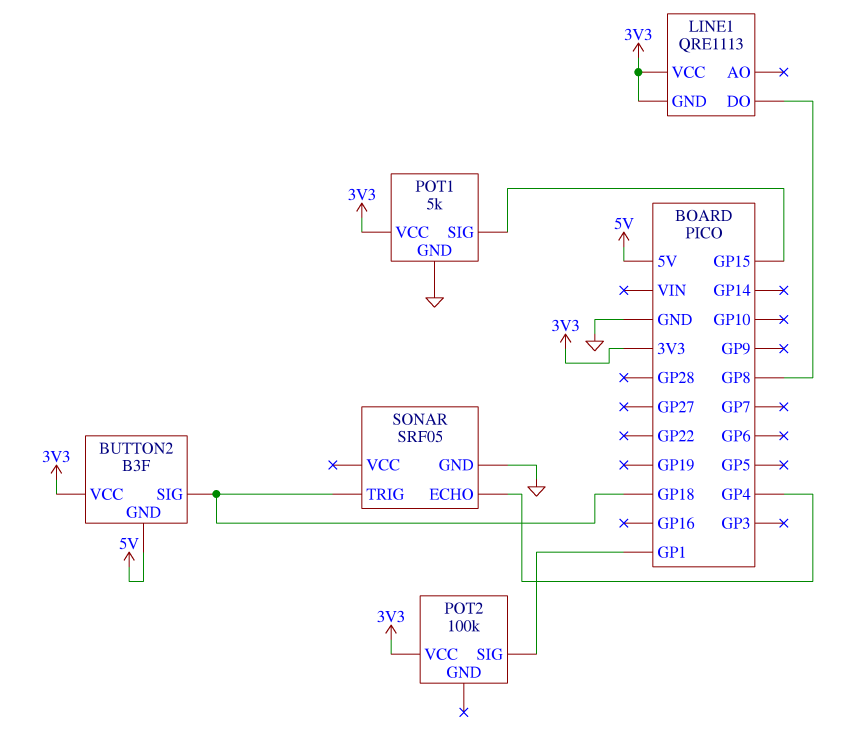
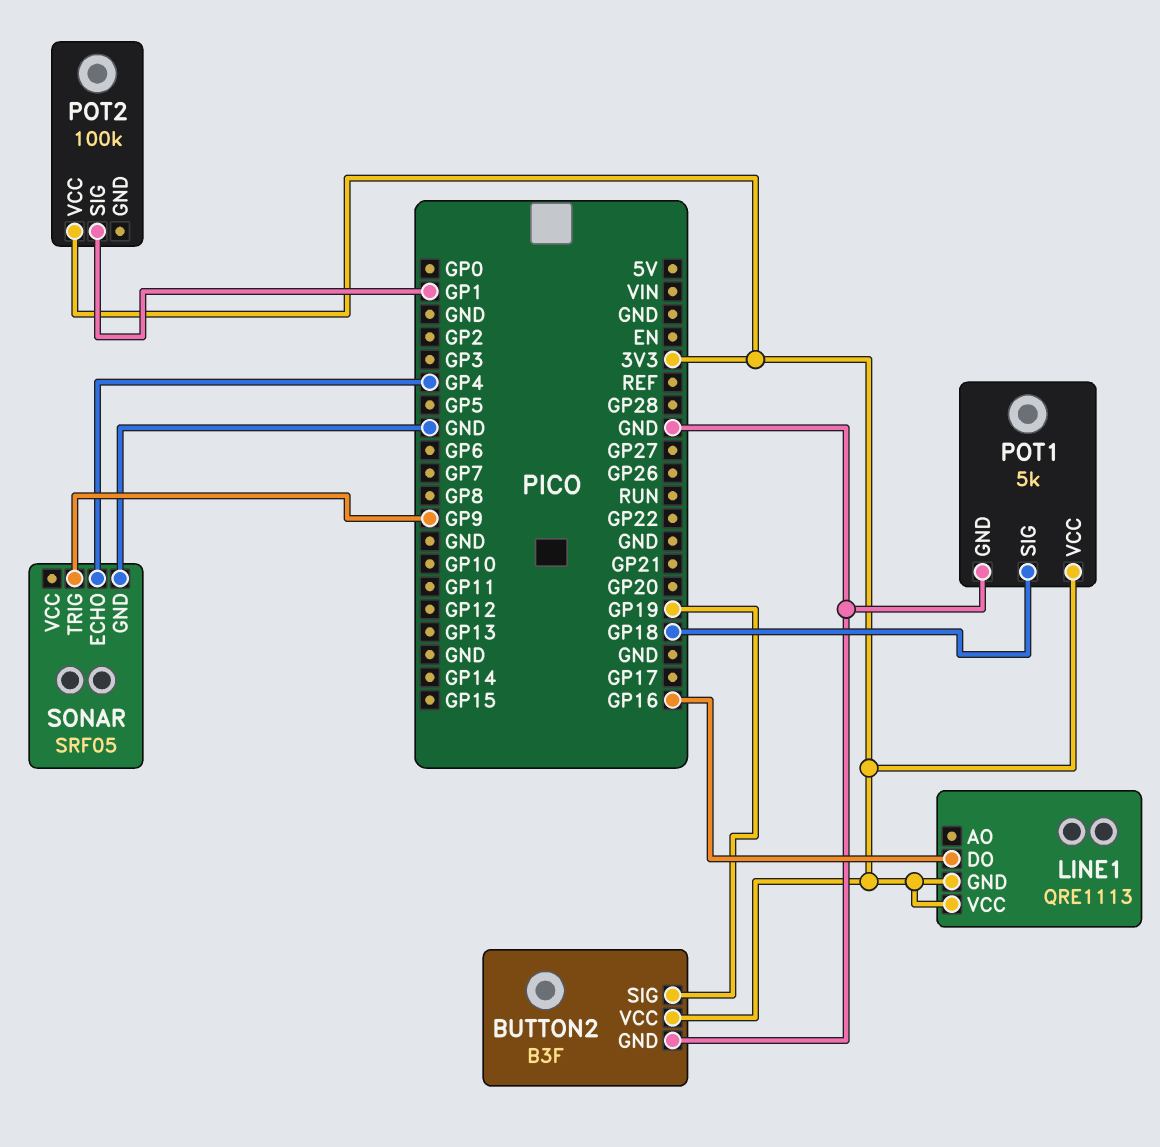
BUTTON2 pin GND: 5V -> GND
BUTTON2 pin SIG: GP18 -> GP19
LINE1 pin DO: GP8 -> GP16
POT1 pin SIG: GP15 -> GP18
SONAR pin TRIG: GP18 -> GP9

